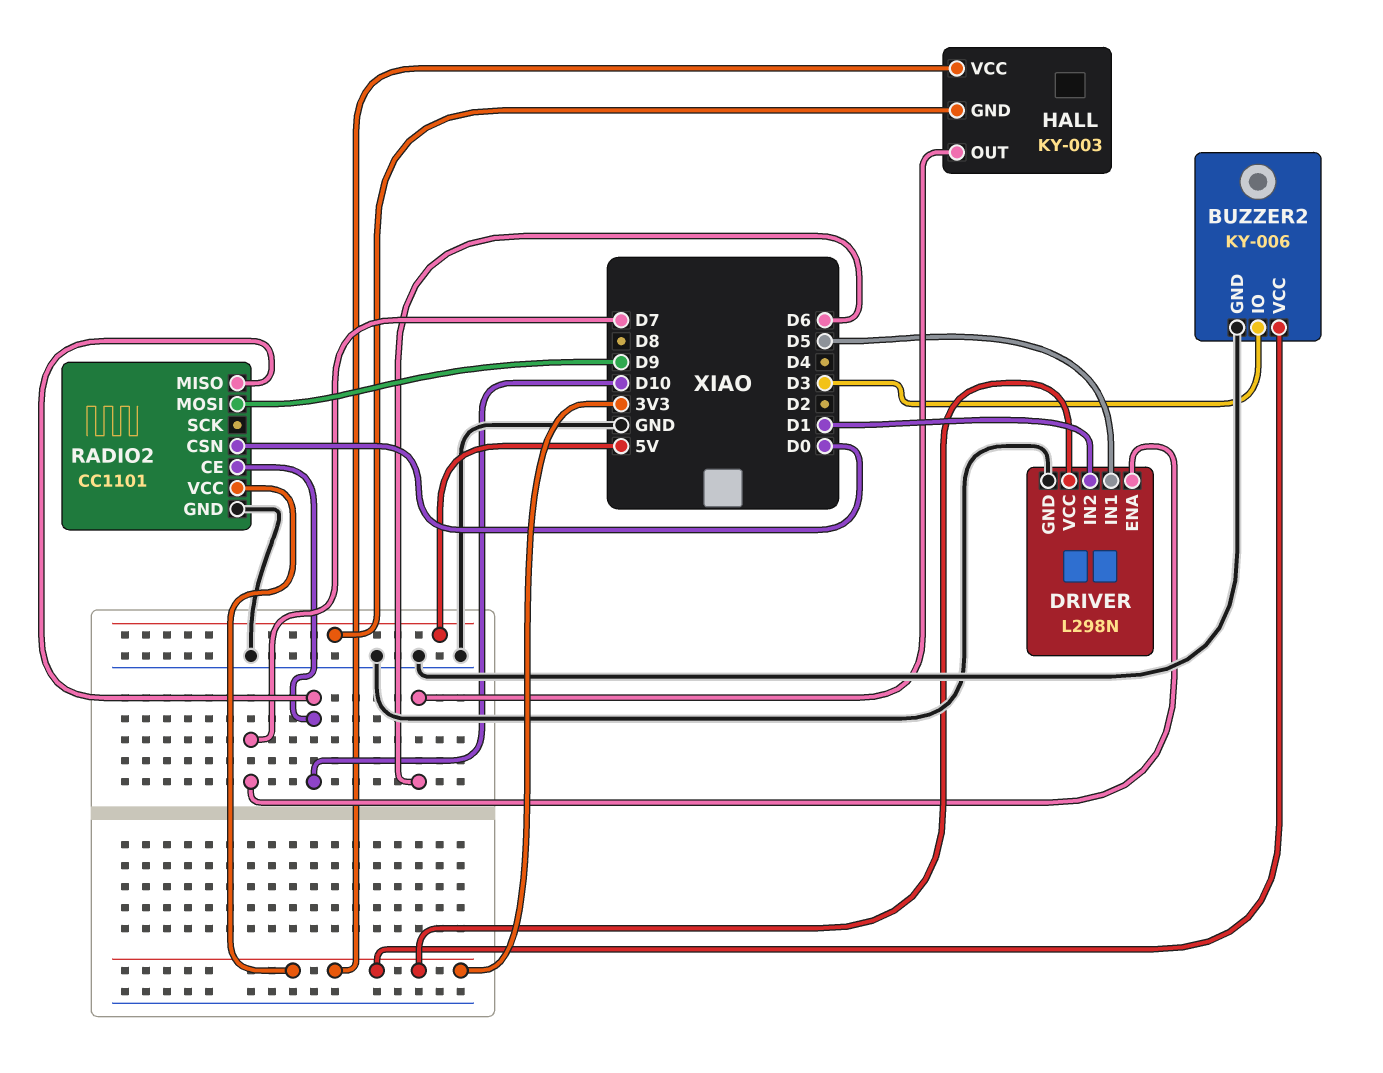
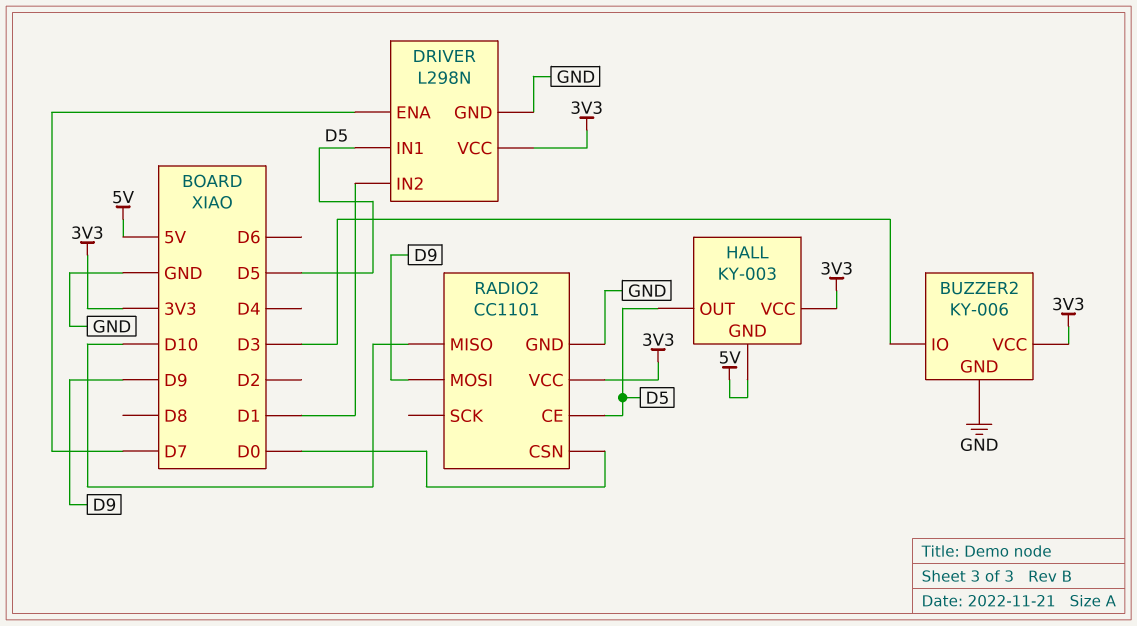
HALL pin OUT: D6 -> D5
RADIO2 pin CE: D10 -> D5

